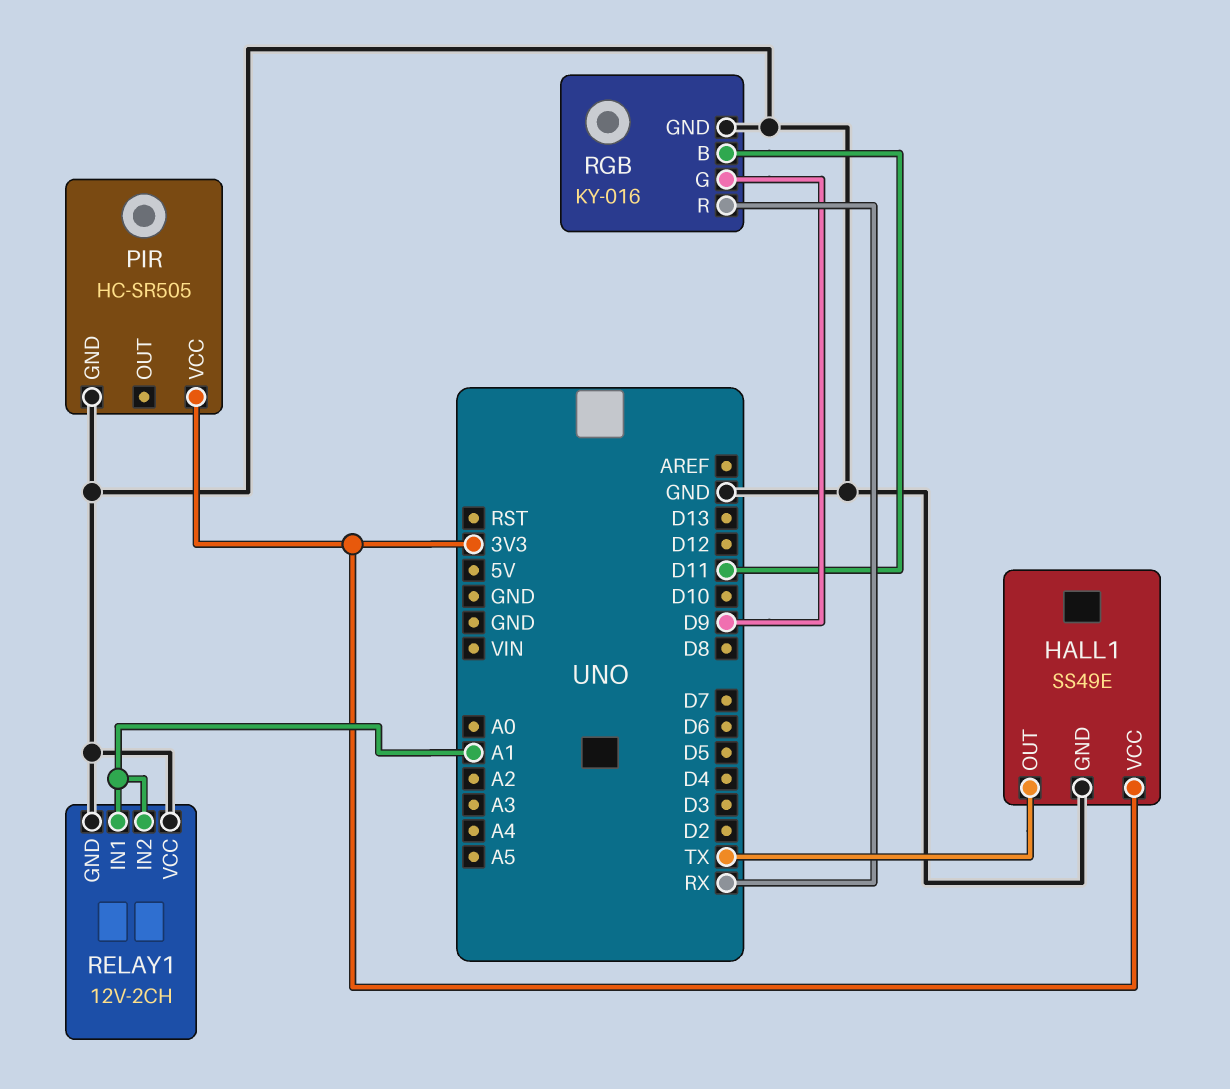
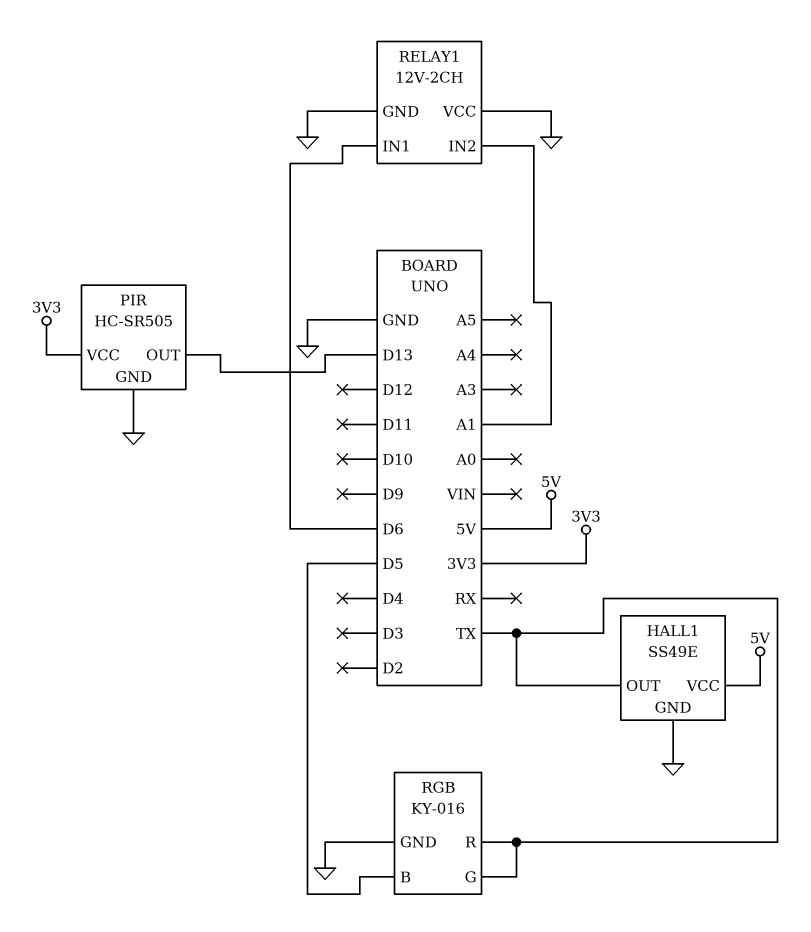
HALL1 pin VCC: 3V3 -> 5V
PIR pin OUT: none -> D13
RELAY1 pin IN1: A1 -> D6
RGB pin B: D11 -> D5
RGB pin G: D9 -> TX
RGB pin R: RX -> TX

